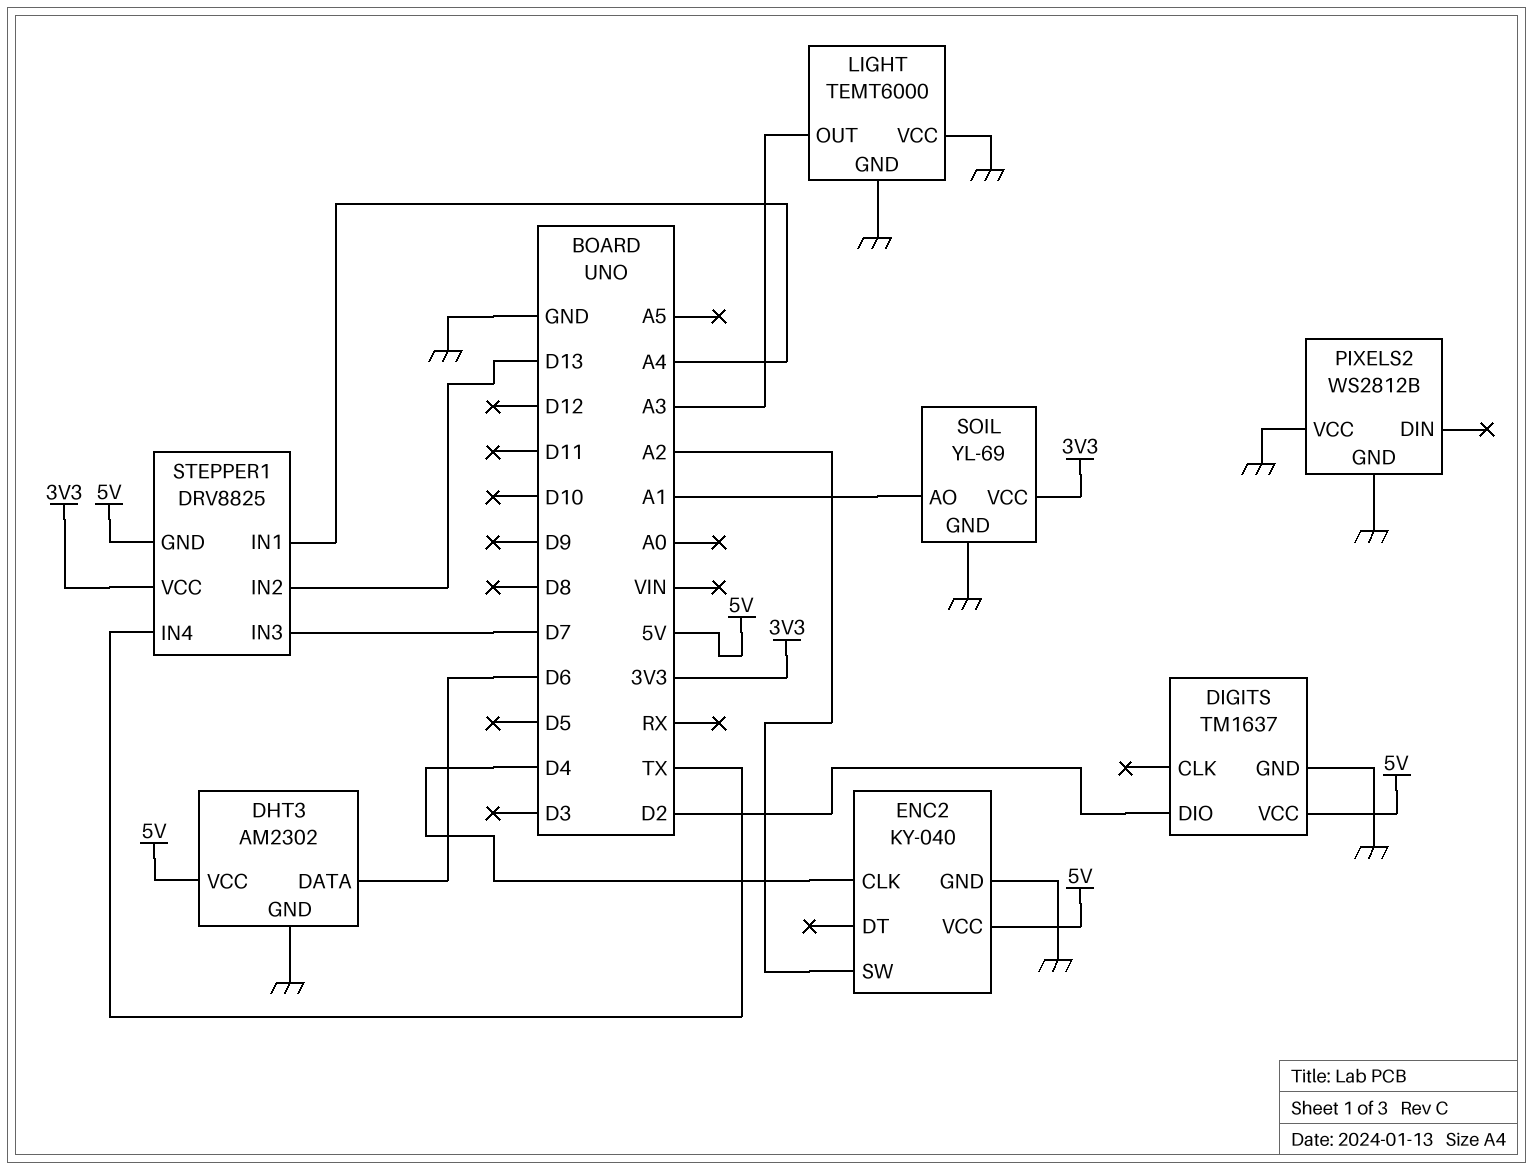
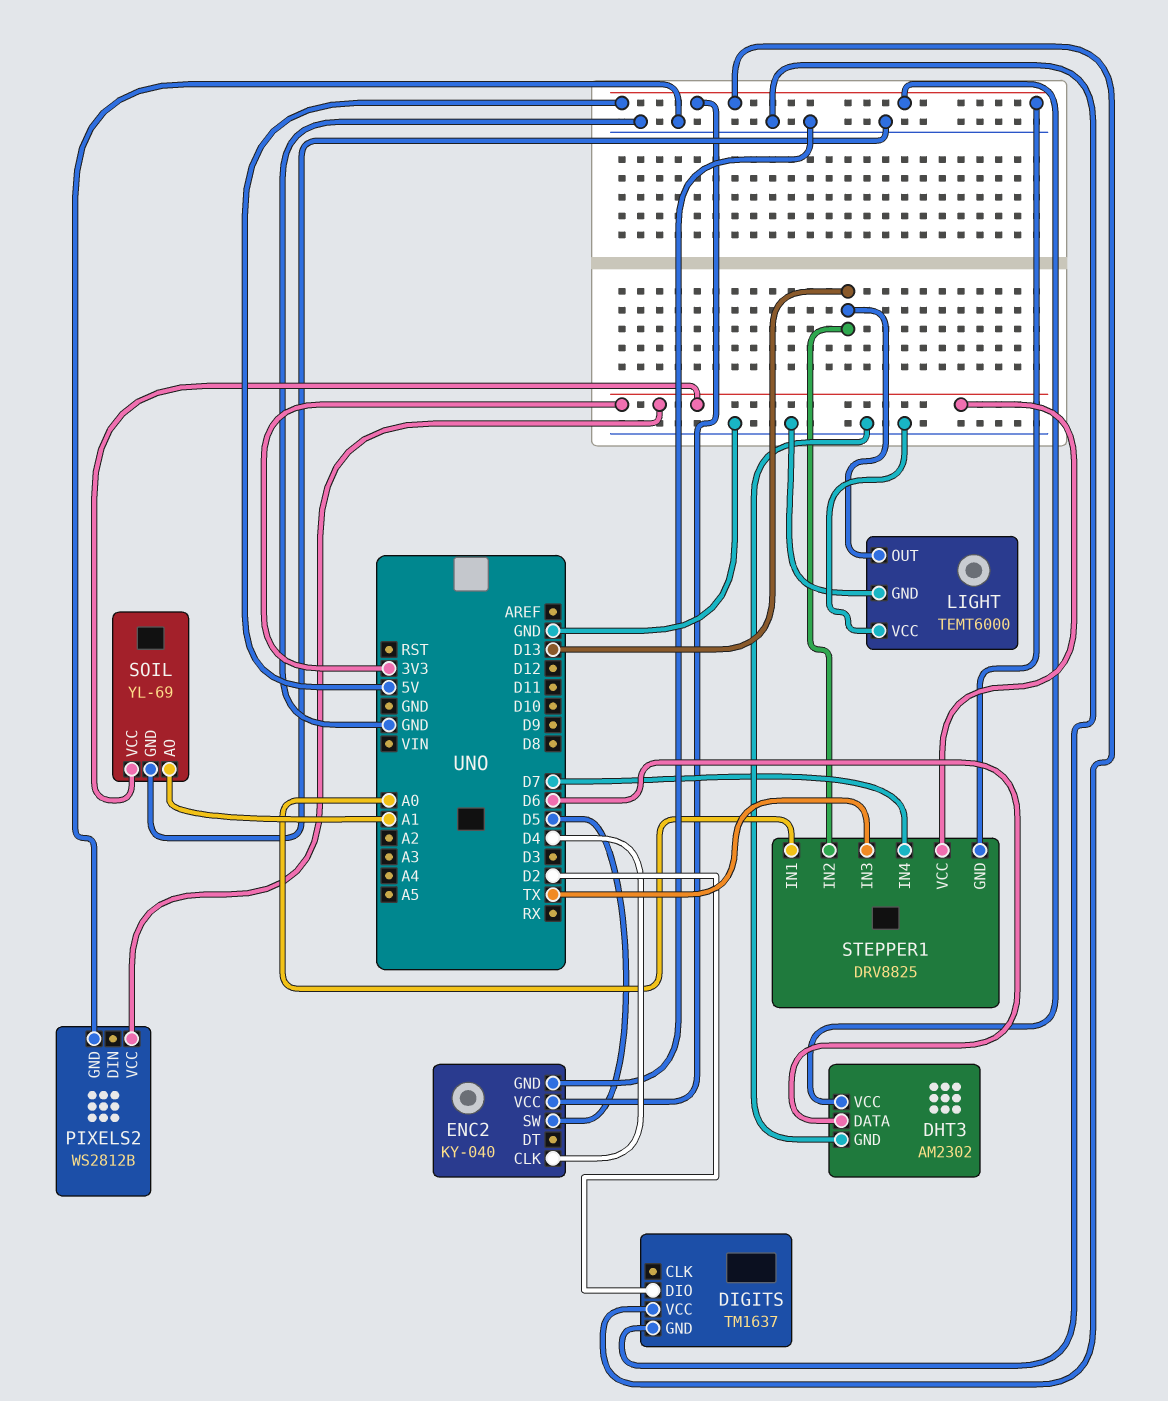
ENC2 pin SW: A2 -> D5
LIGHT pin OUT: A3 -> D13
PIXELS2 pin VCC: GND -> 3V3
STEPPER1 pin IN1: A4 -> A0
STEPPER1 pin IN3: D7 -> TX
STEPPER1 pin IN4: TX -> D7

